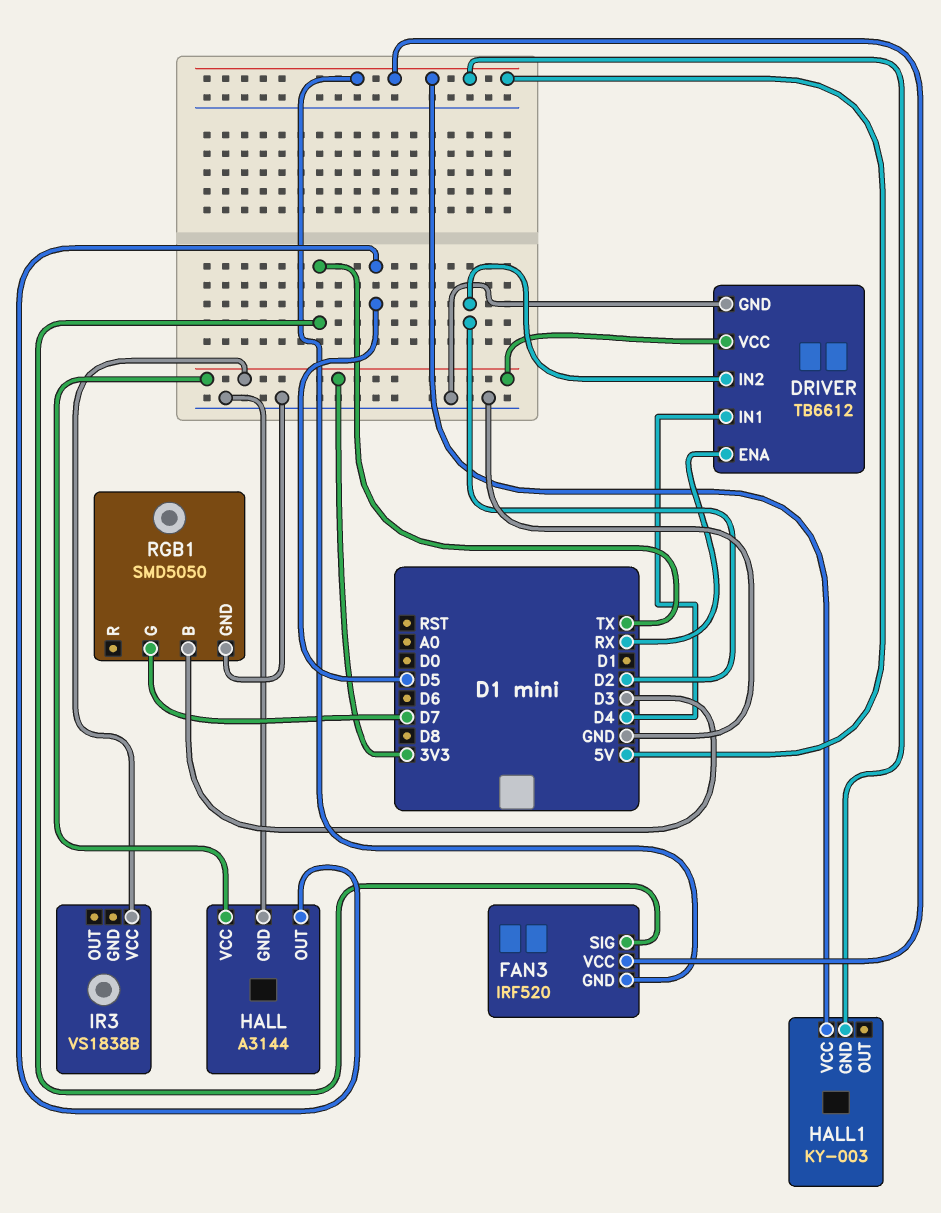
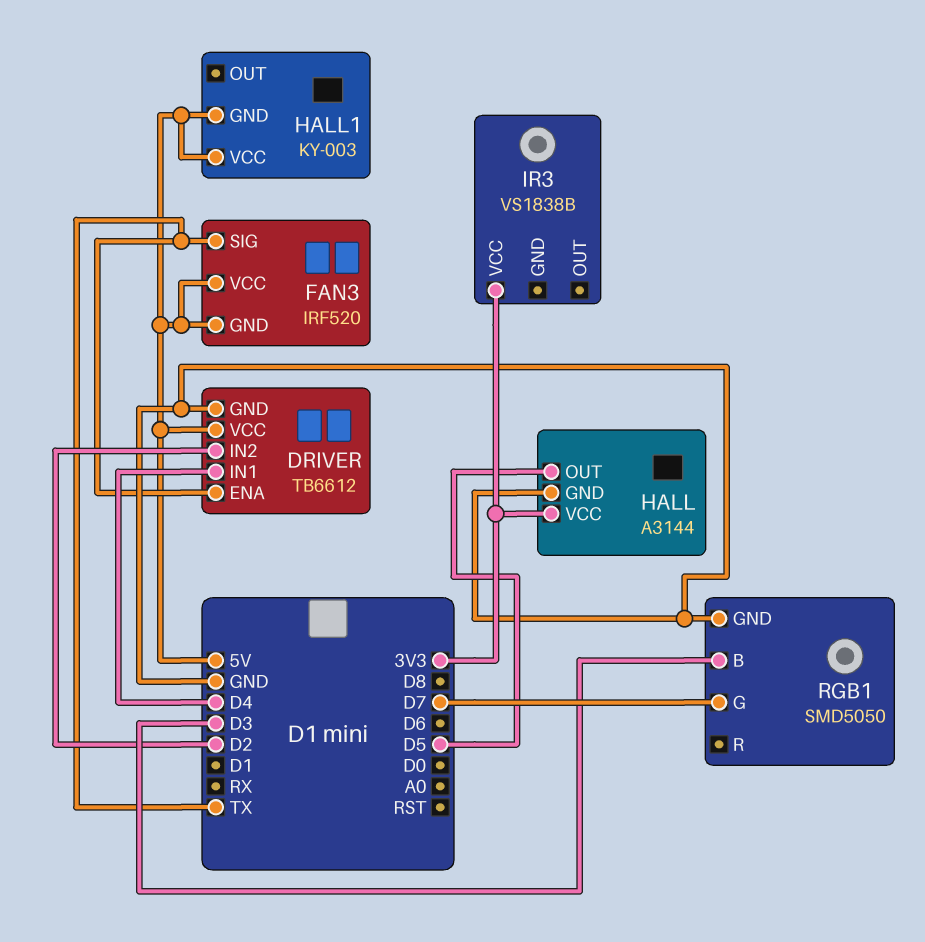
DRIVER pin ENA: RX -> TX
DRIVER pin VCC: 3V3 -> 5V

